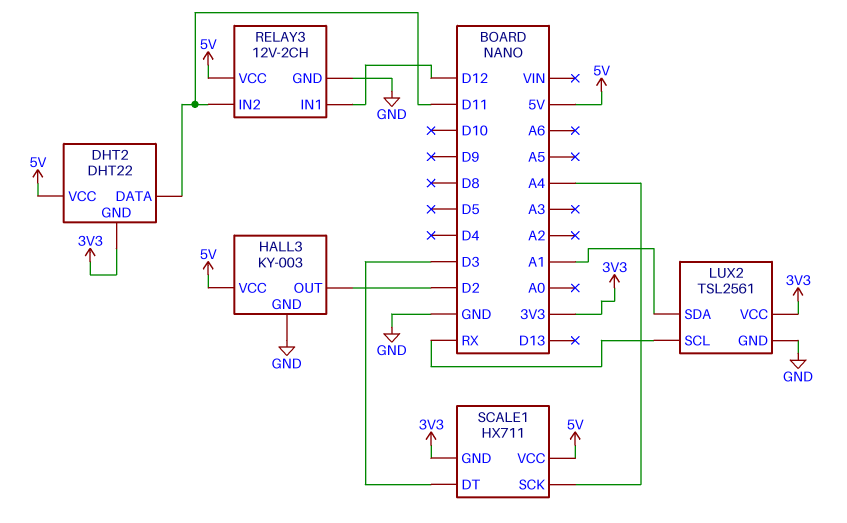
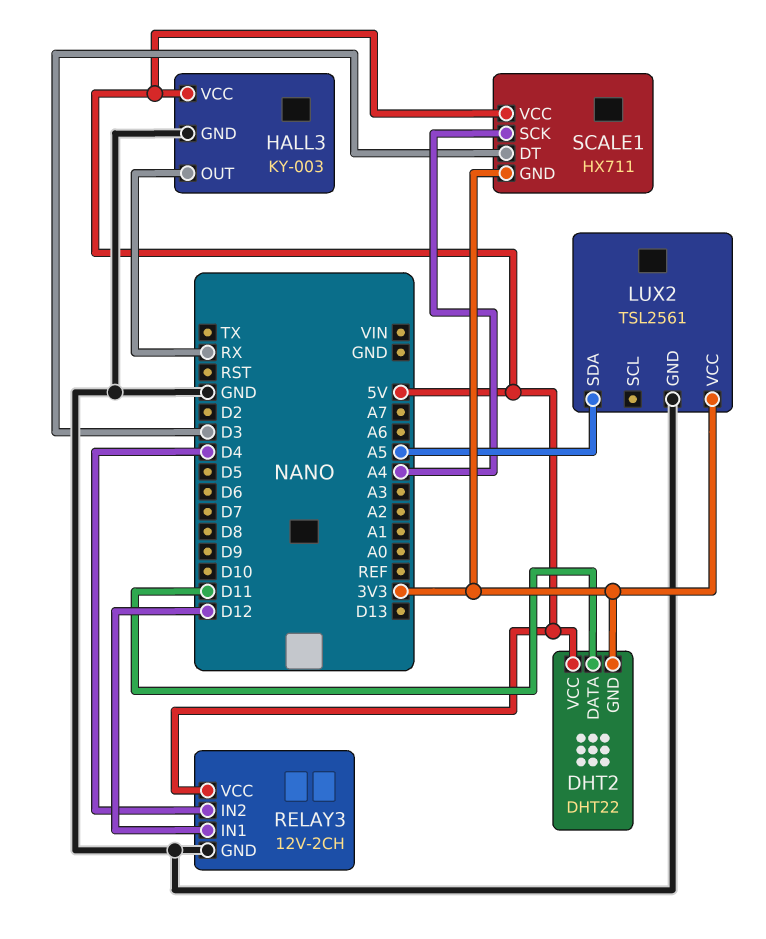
HALL3 pin OUT: D2 -> RX
LUX2 pin SCL: RX -> none
LUX2 pin SDA: A1 -> A5
RELAY3 pin IN2: D11 -> D4

